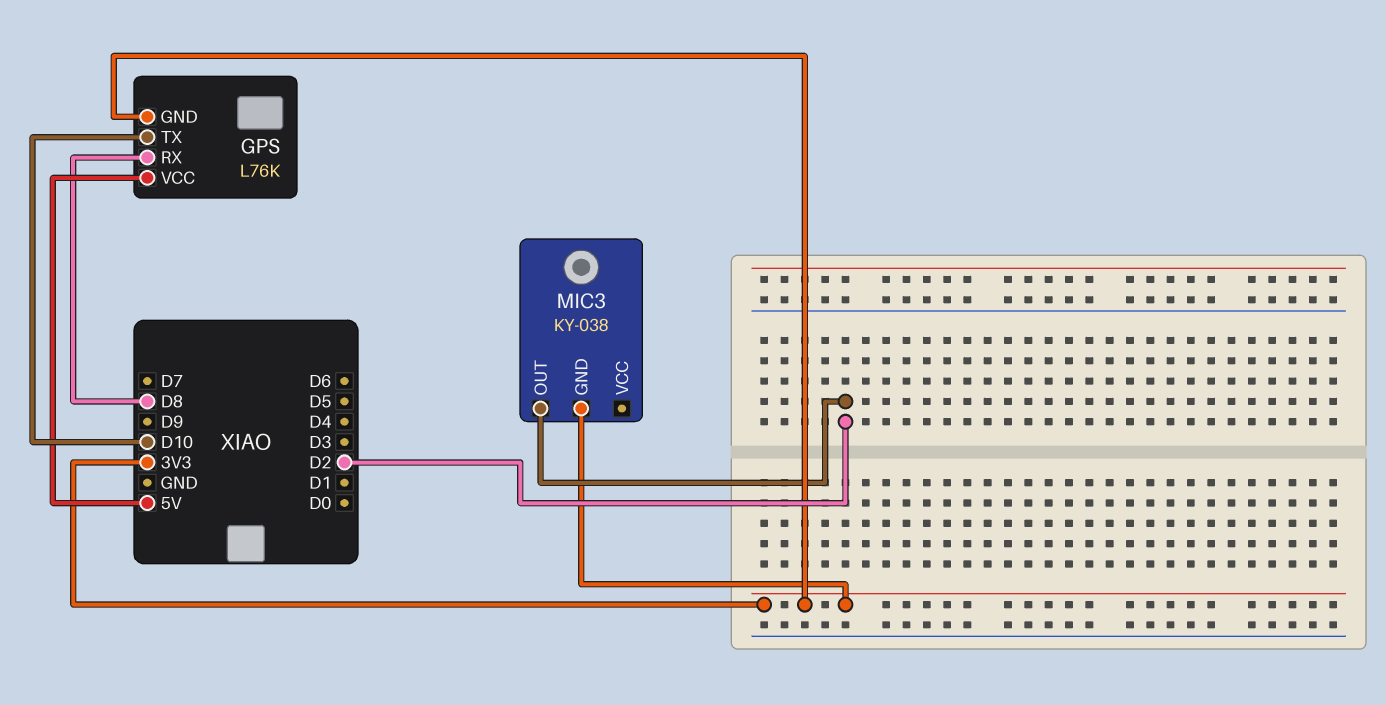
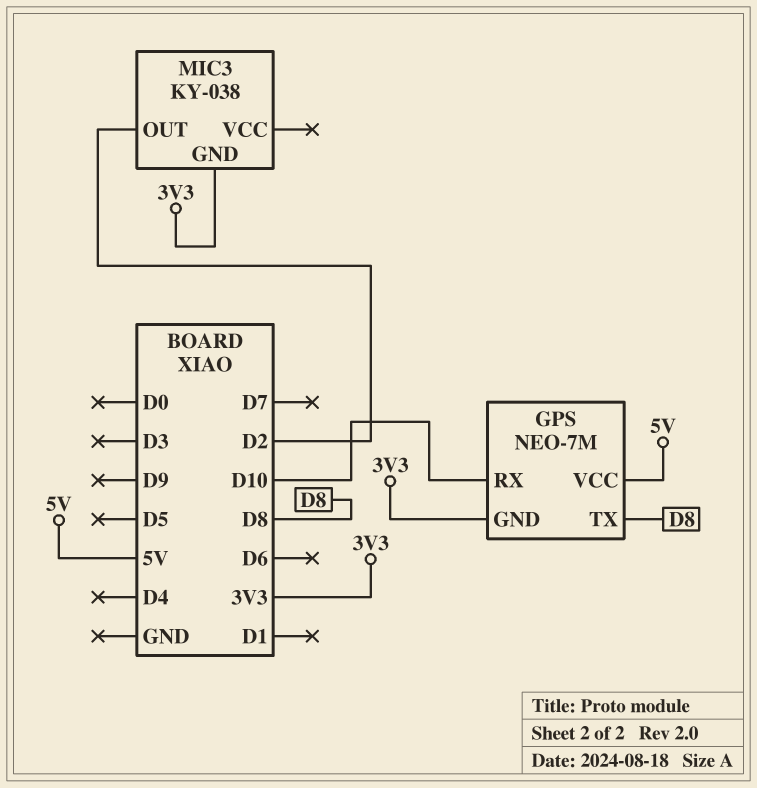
GPS: L76K -> NEO-7M
GPS pin RX: D8 -> D10
GPS pin TX: D10 -> D8

